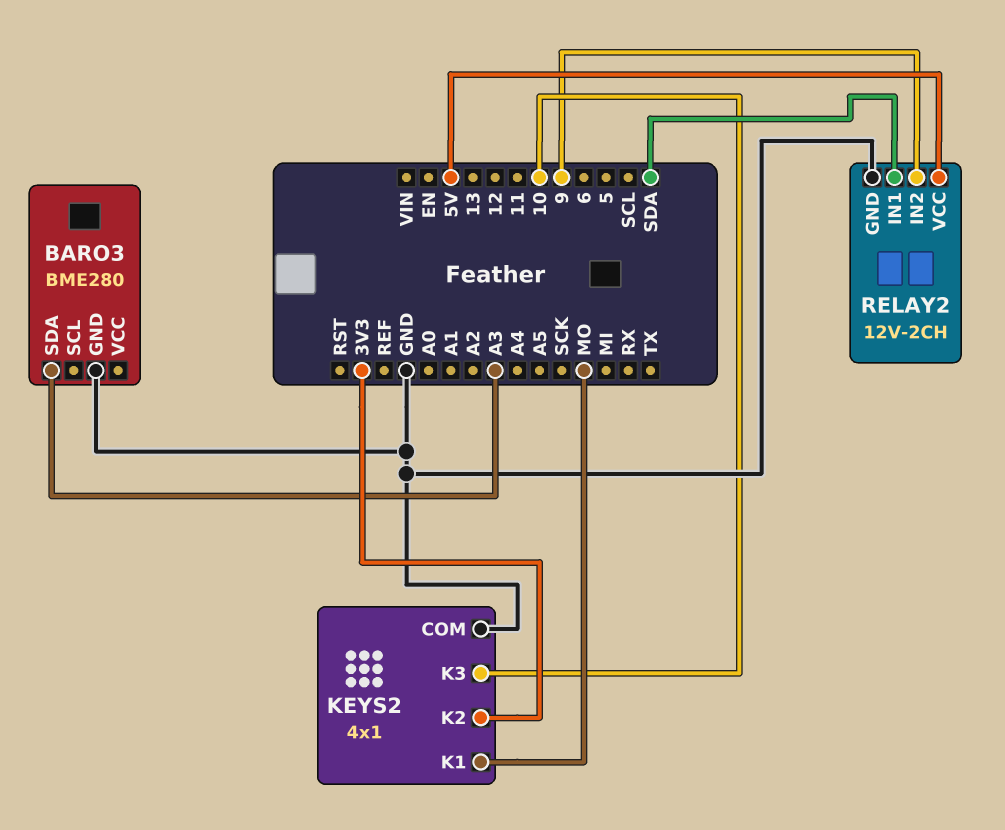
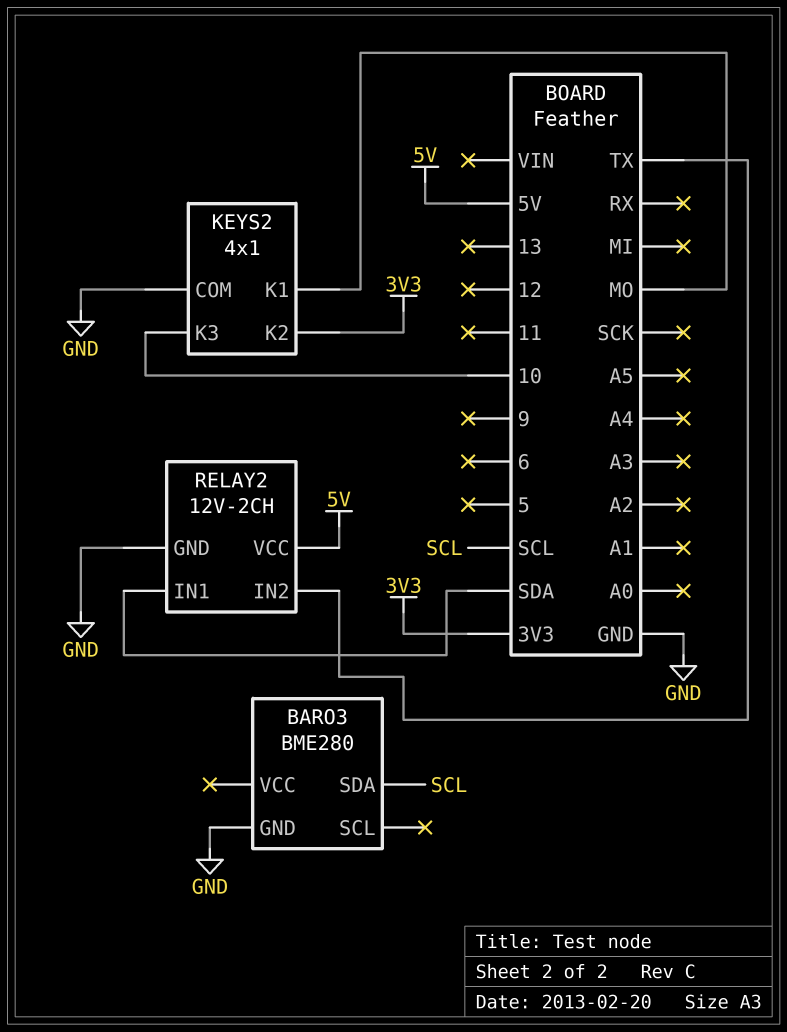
BARO3 pin SDA: A3 -> SCL
RELAY2 pin IN2: 9 -> TX

